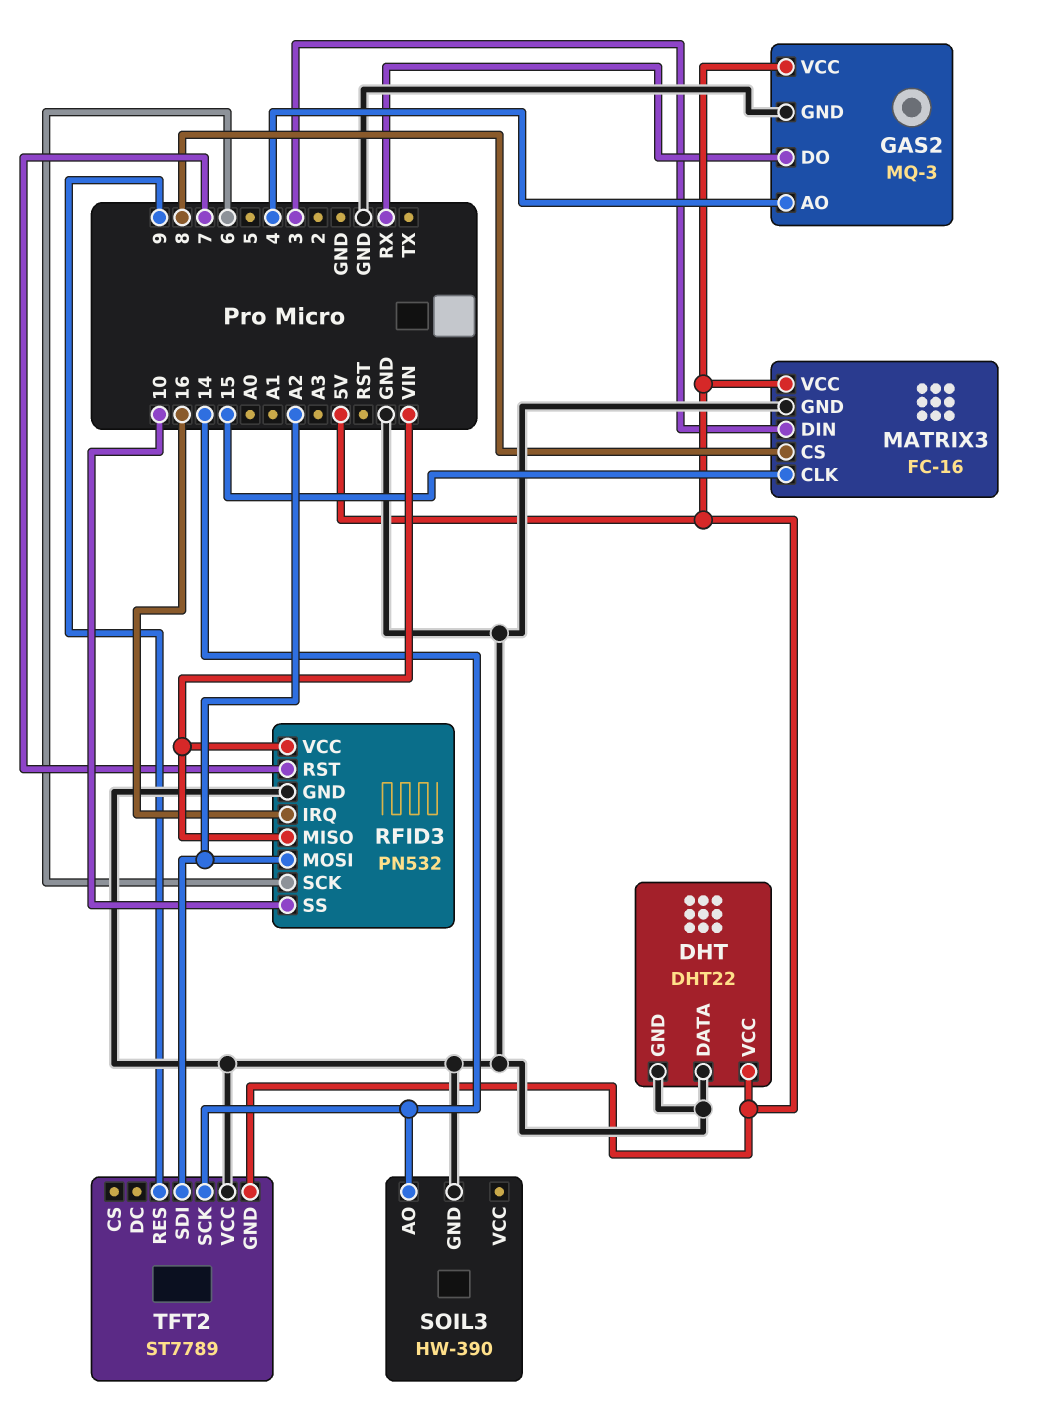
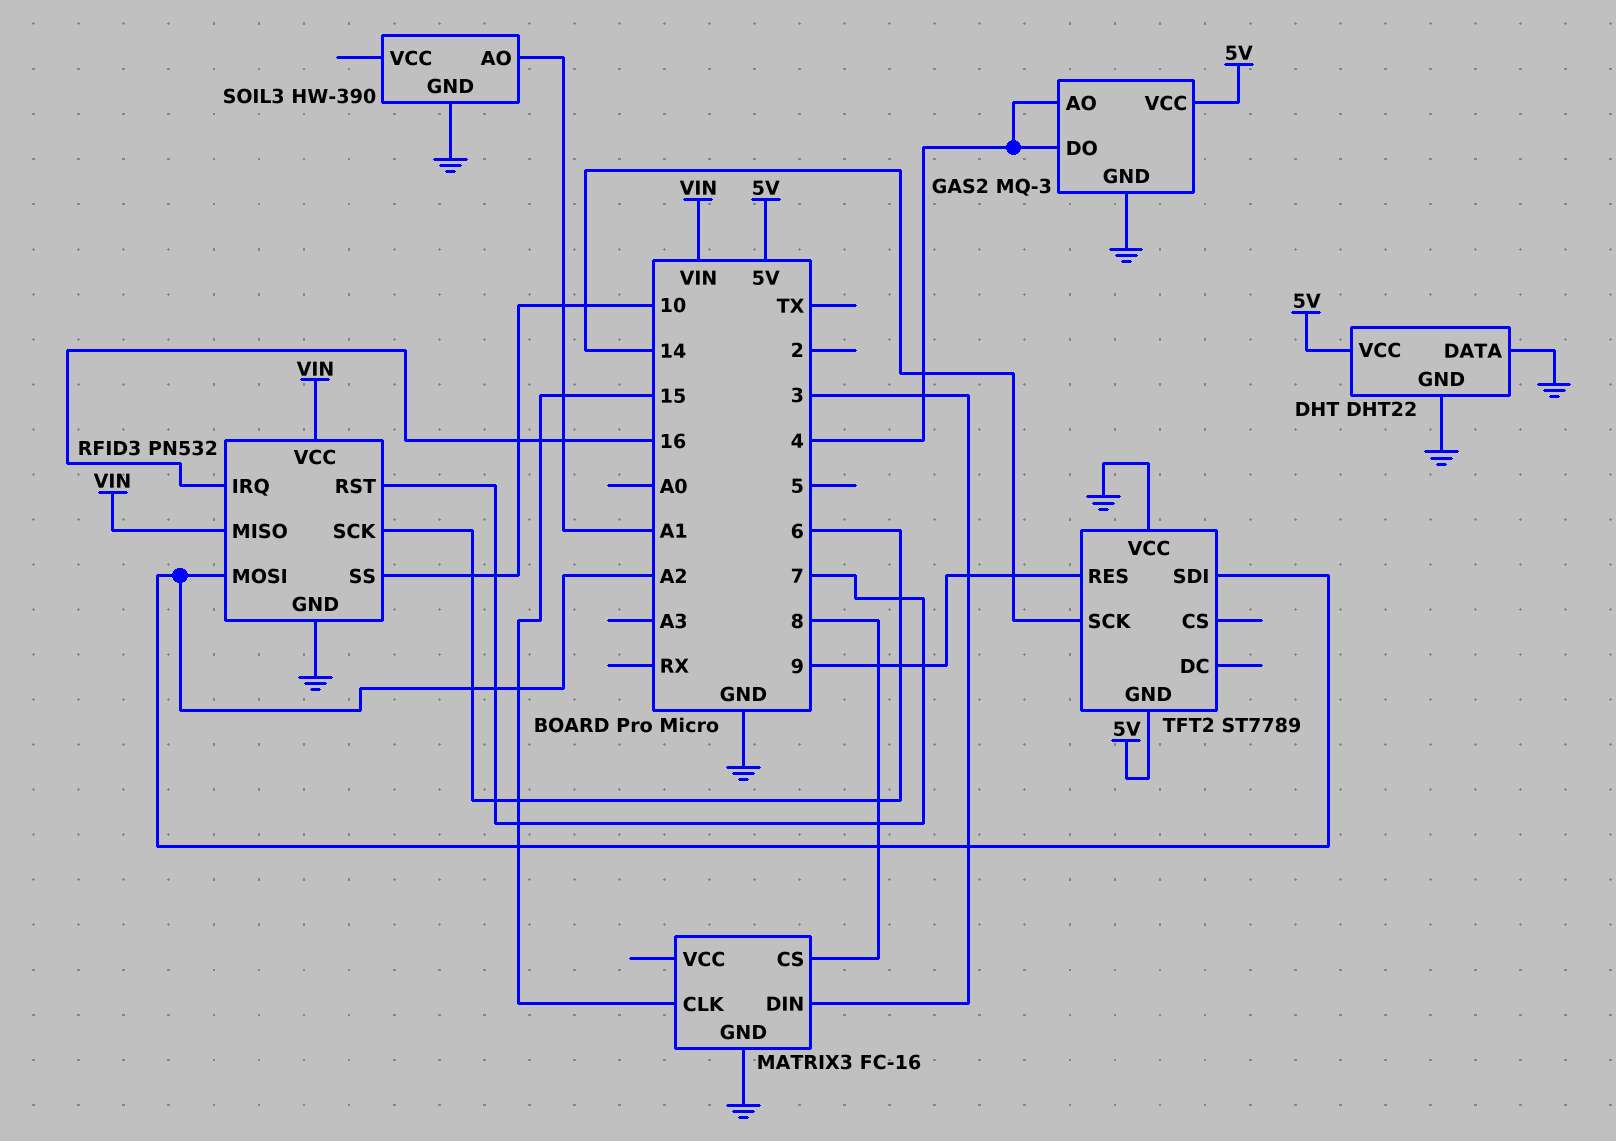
GAS2 pin DO: RX -> 4
MATRIX3 pin VCC: 5V -> none
SOIL3 pin AO: 14 -> A1

